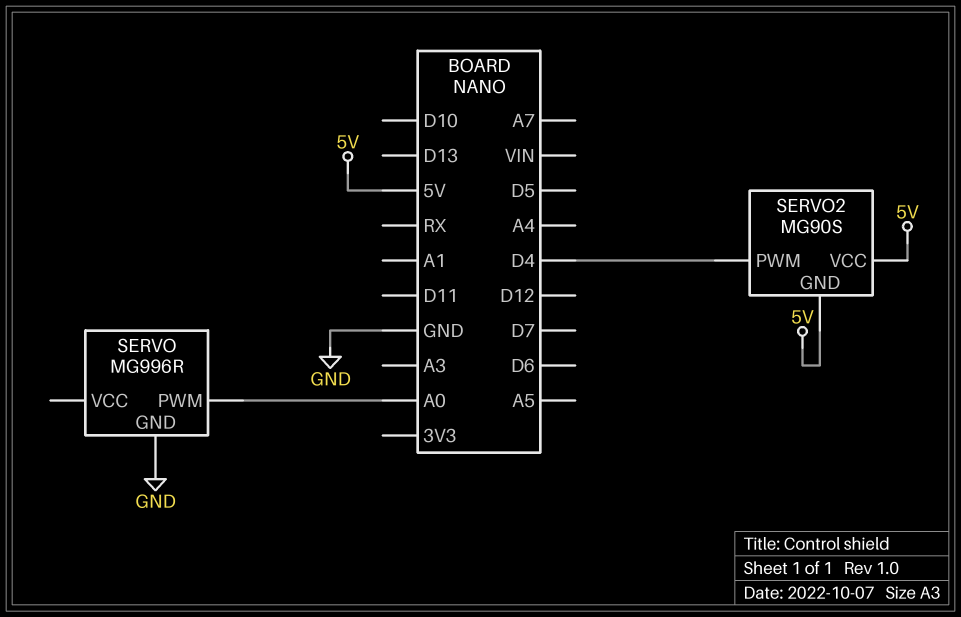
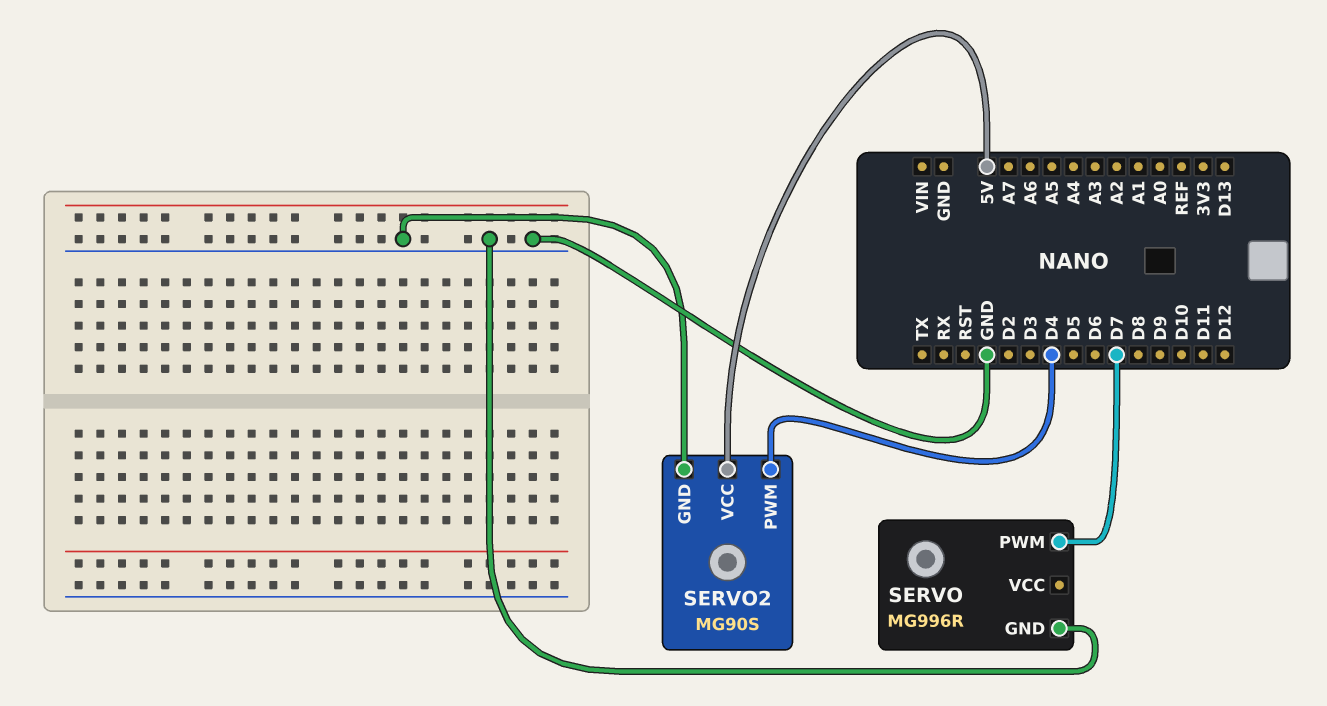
SERVO pin PWM: A0 -> D7
SERVO2 pin GND: 5V -> GND

